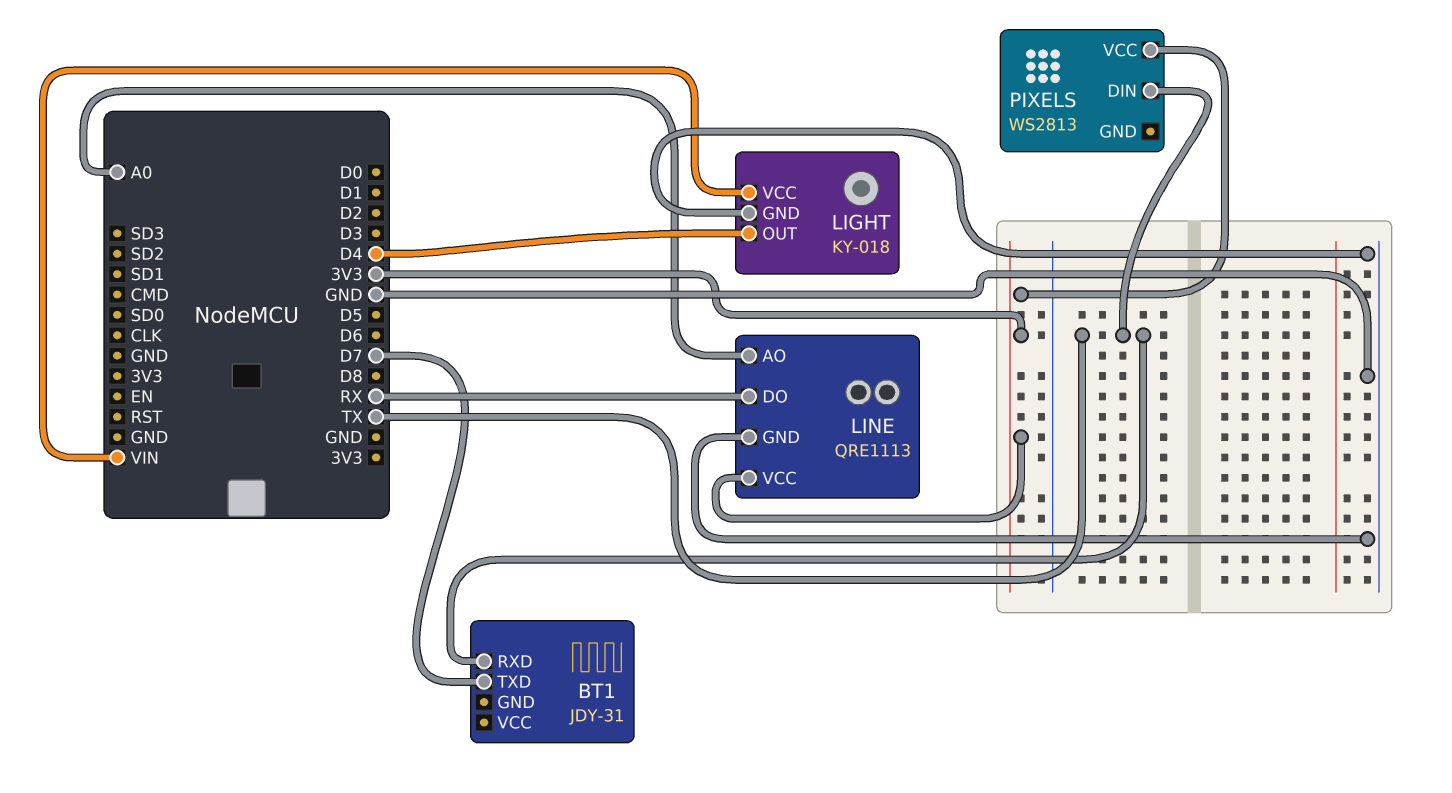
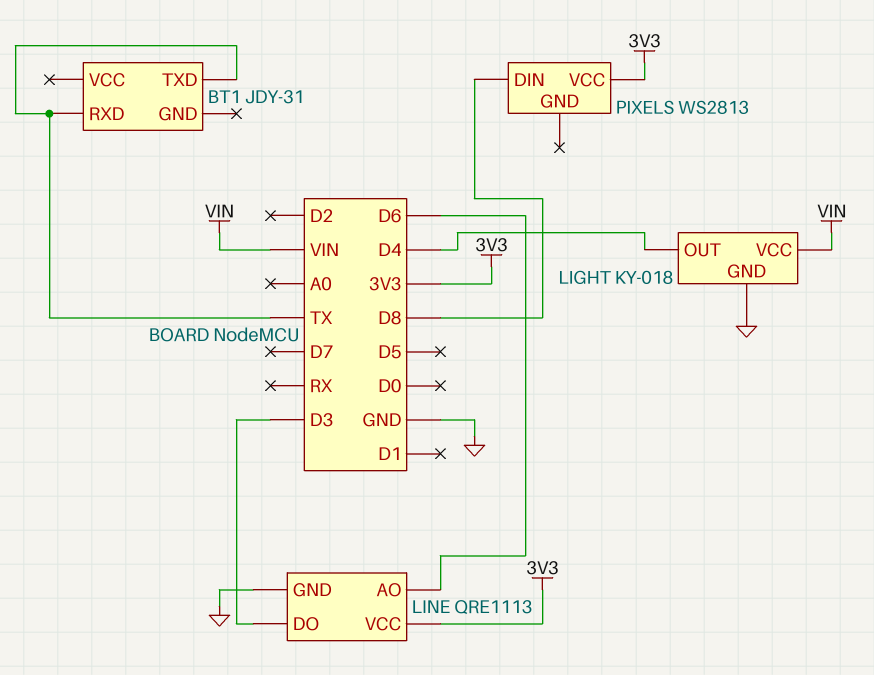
BT1 pin TXD: D7 -> TX
LINE pin AO: A0 -> D6
LINE pin DO: RX -> D3
PIXELS pin DIN: TX -> D8

